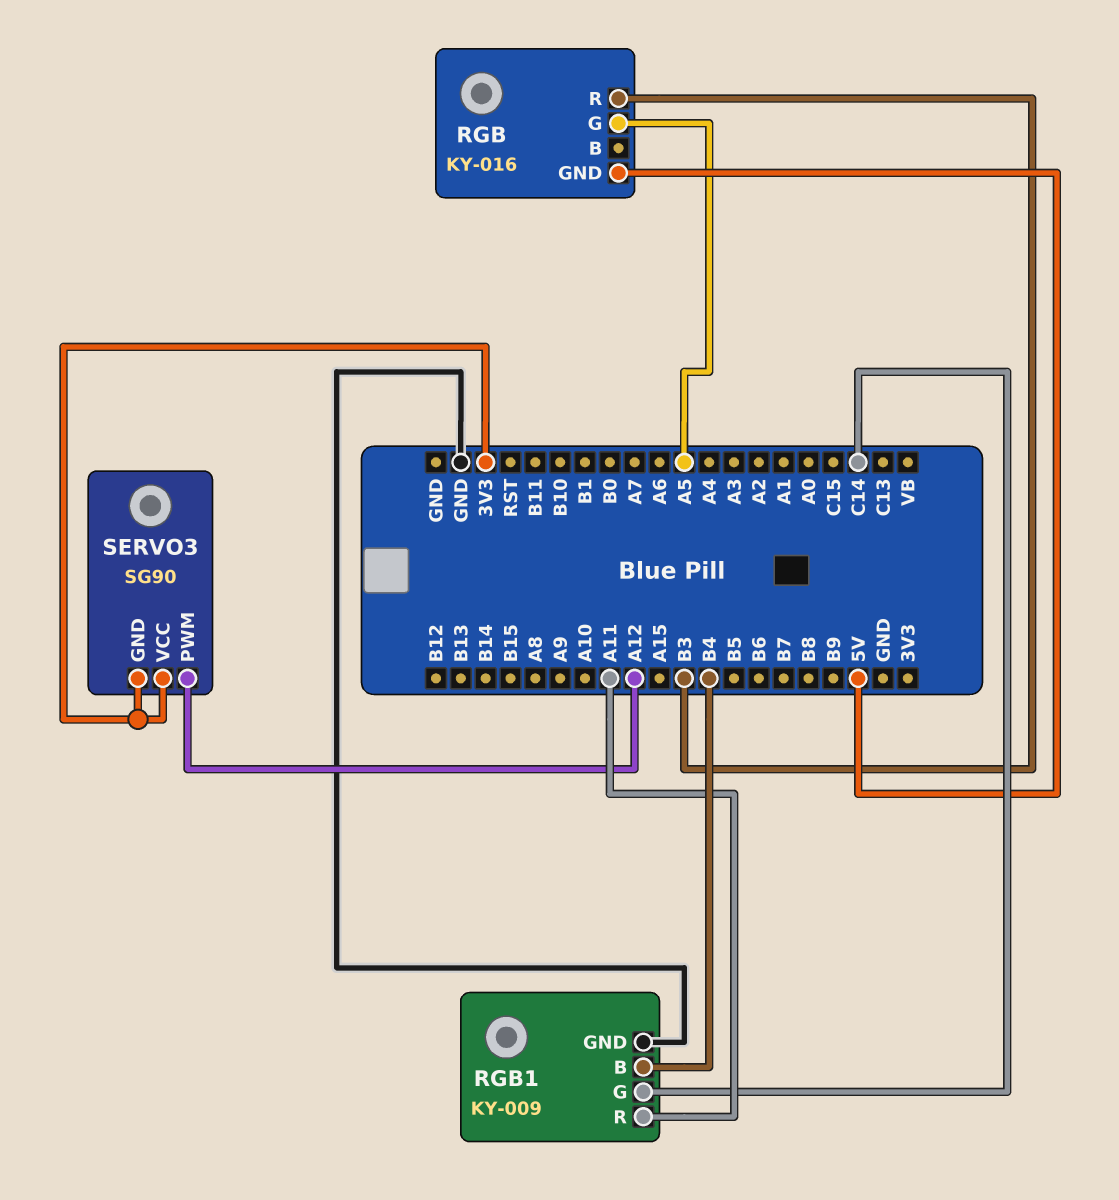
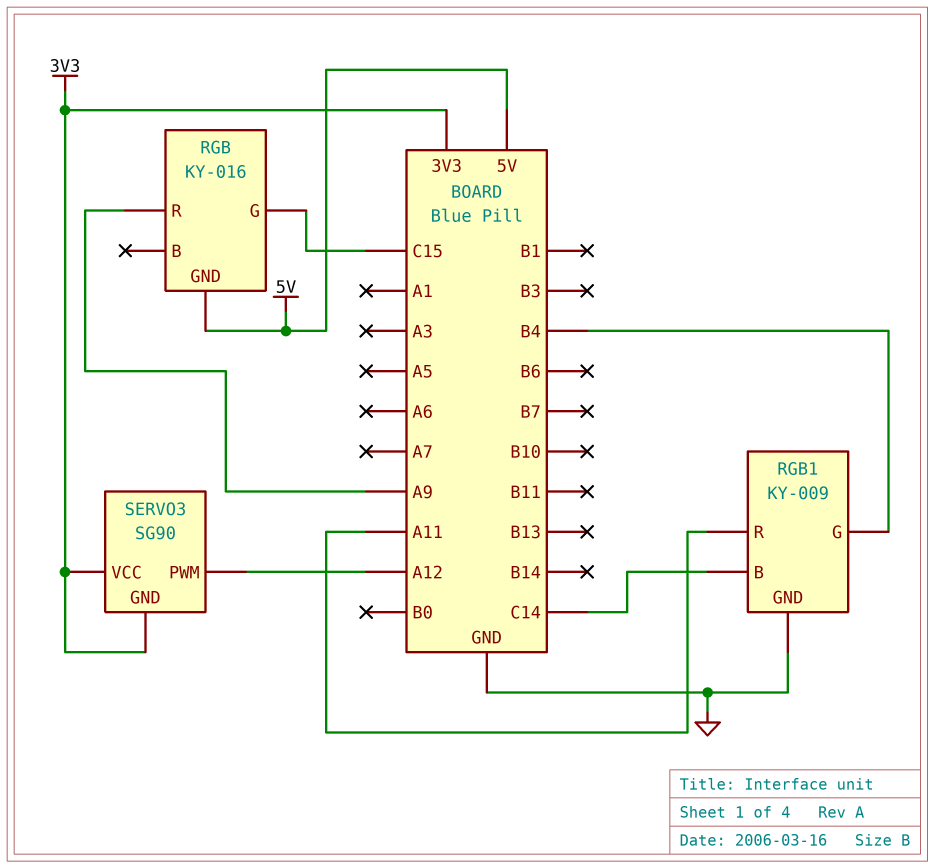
RGB pin G: A5 -> C15
RGB pin R: B3 -> A9
RGB1 pin B: B4 -> C14
RGB1 pin G: C14 -> B4

